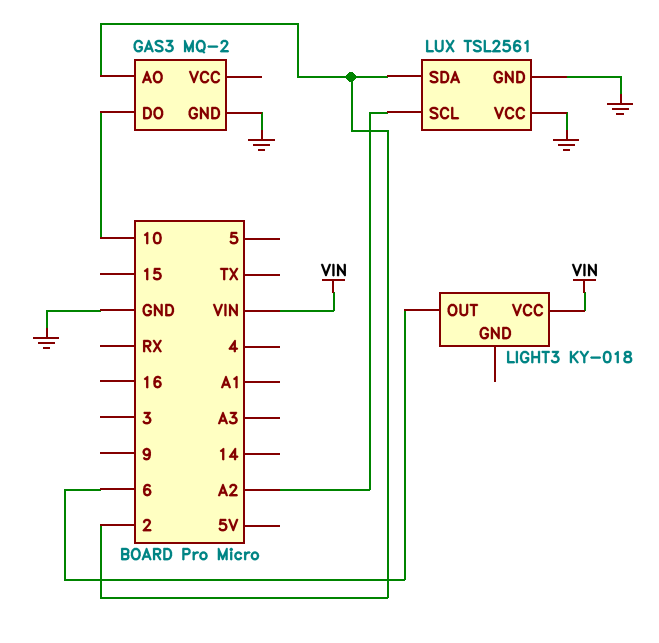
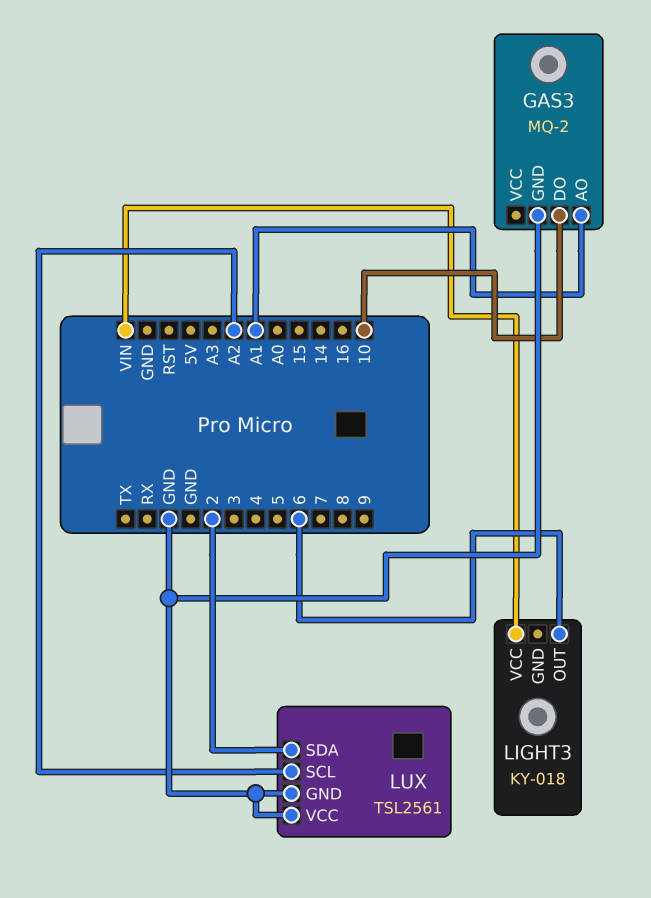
GAS3 pin AO: 2 -> A1

